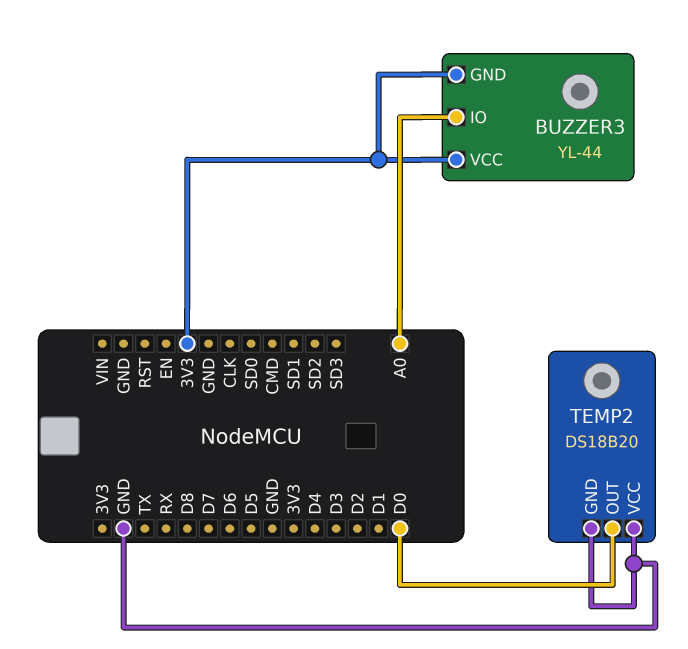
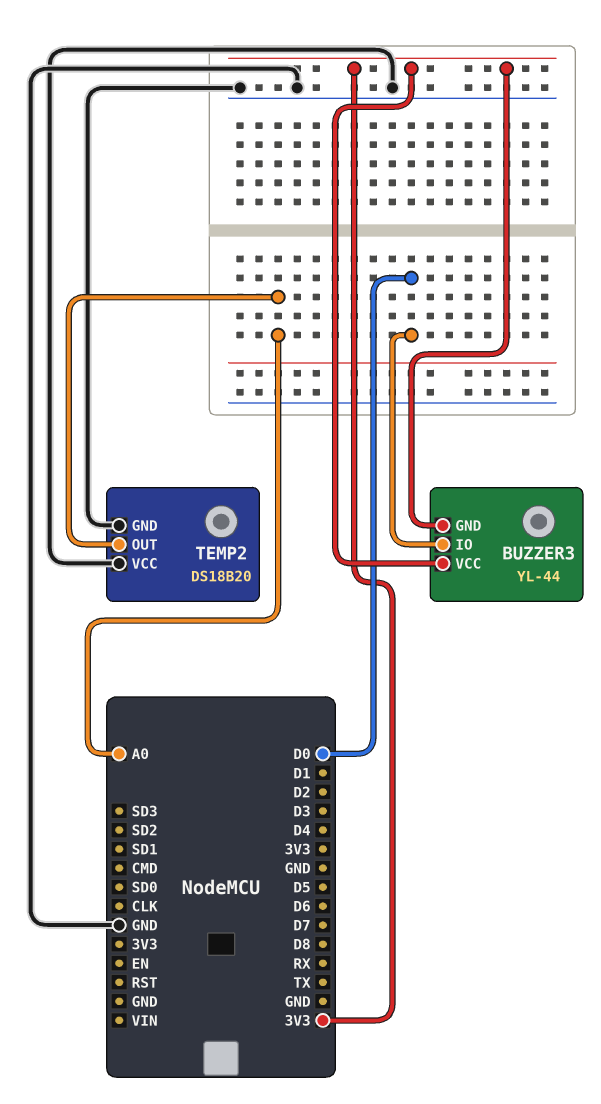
BUZZER3 pin IO: A0 -> D0
TEMP2 pin OUT: D0 -> A0

